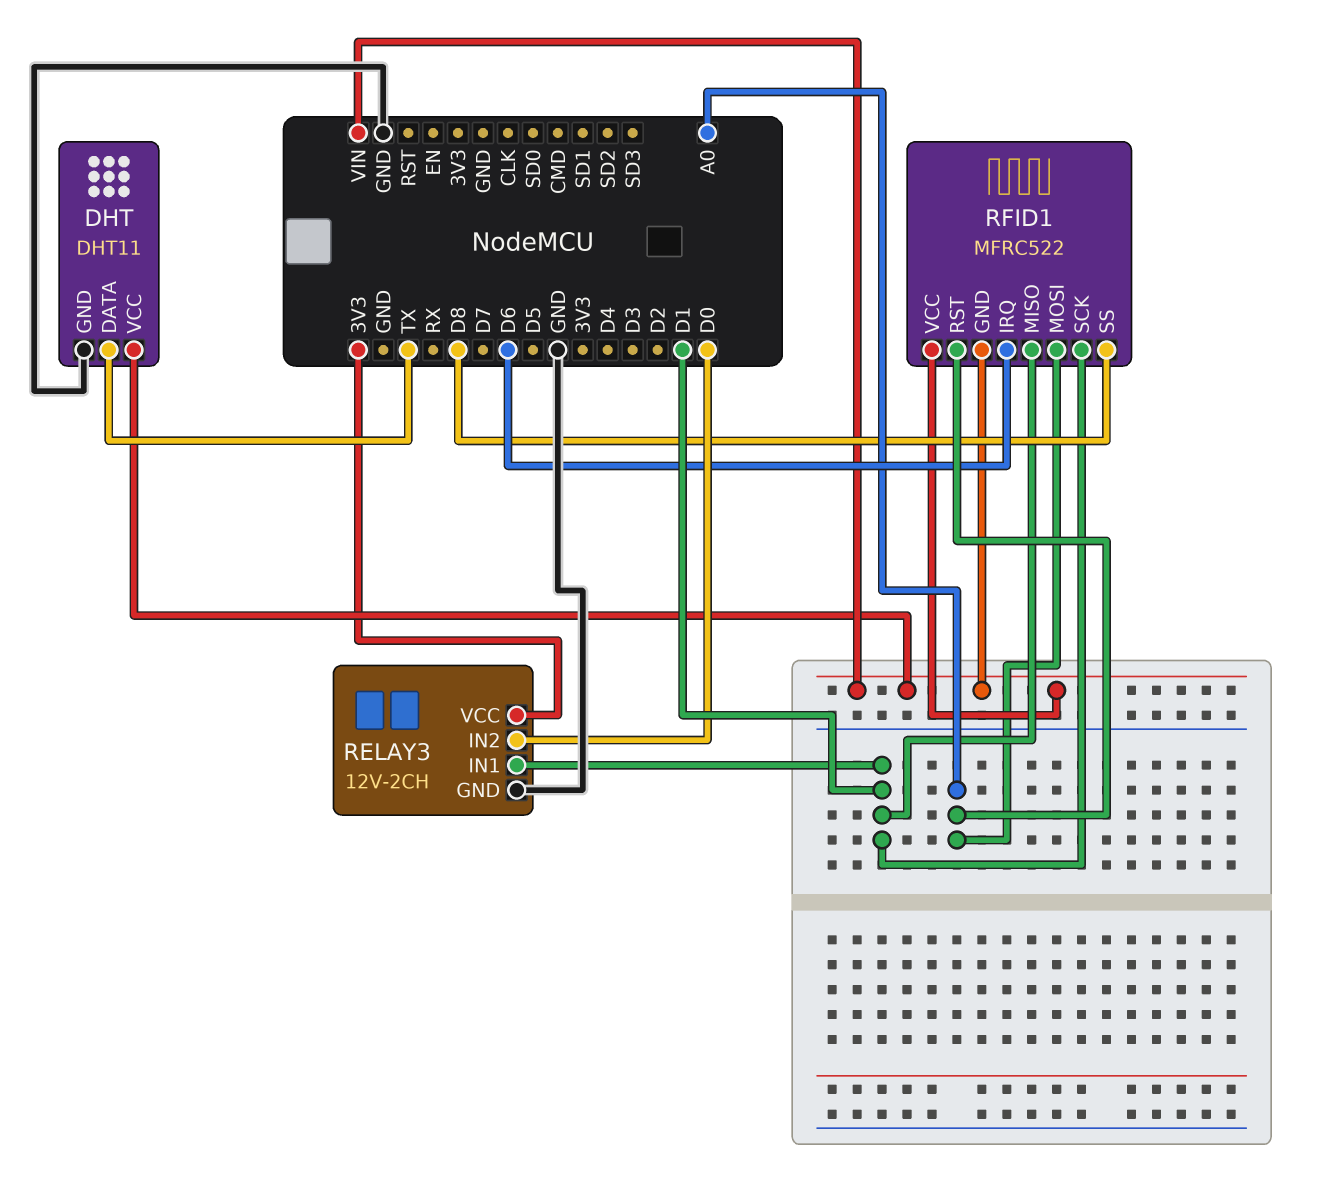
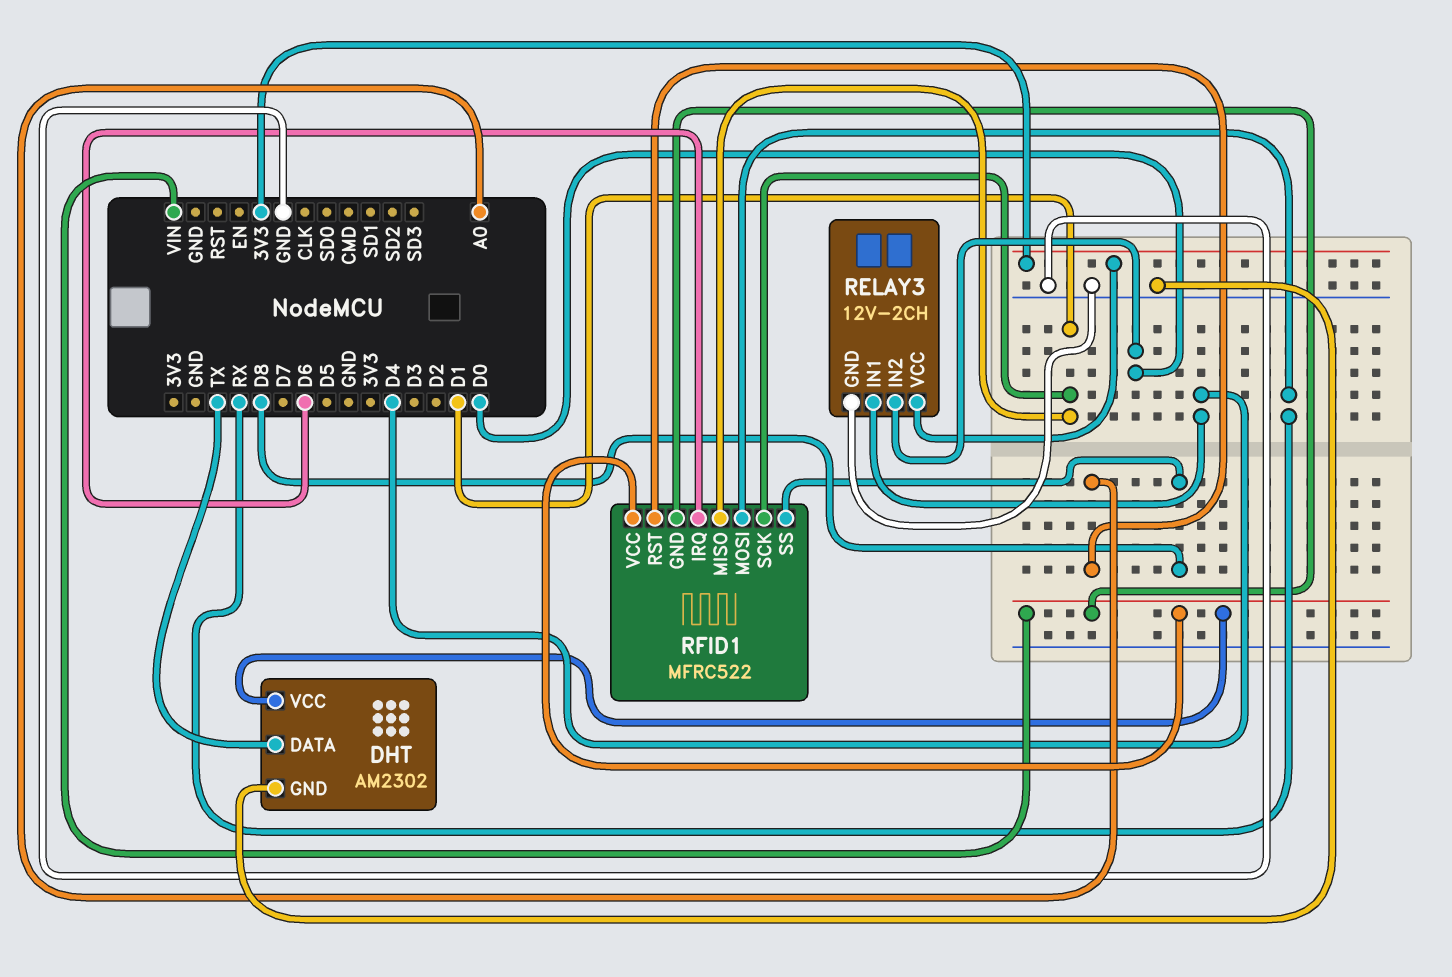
DHT: DHT11 -> AM2302
RELAY3 pin IN1: D1 -> D4
RFID1 pin MOSI: A0 -> RX

